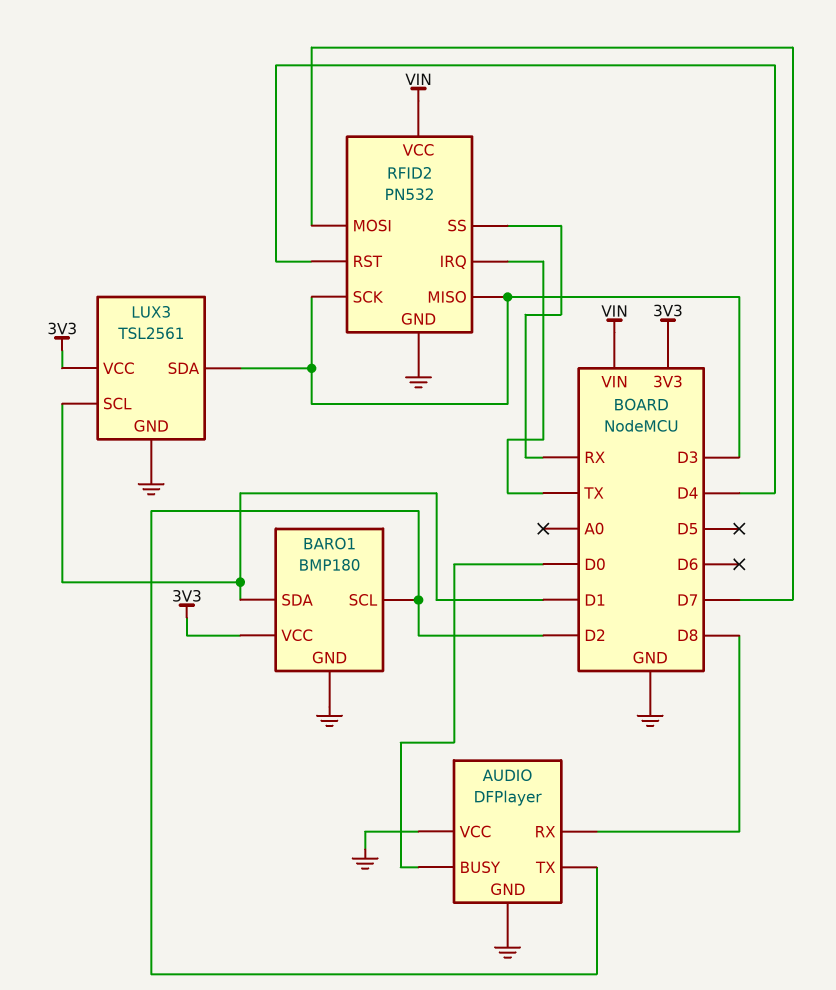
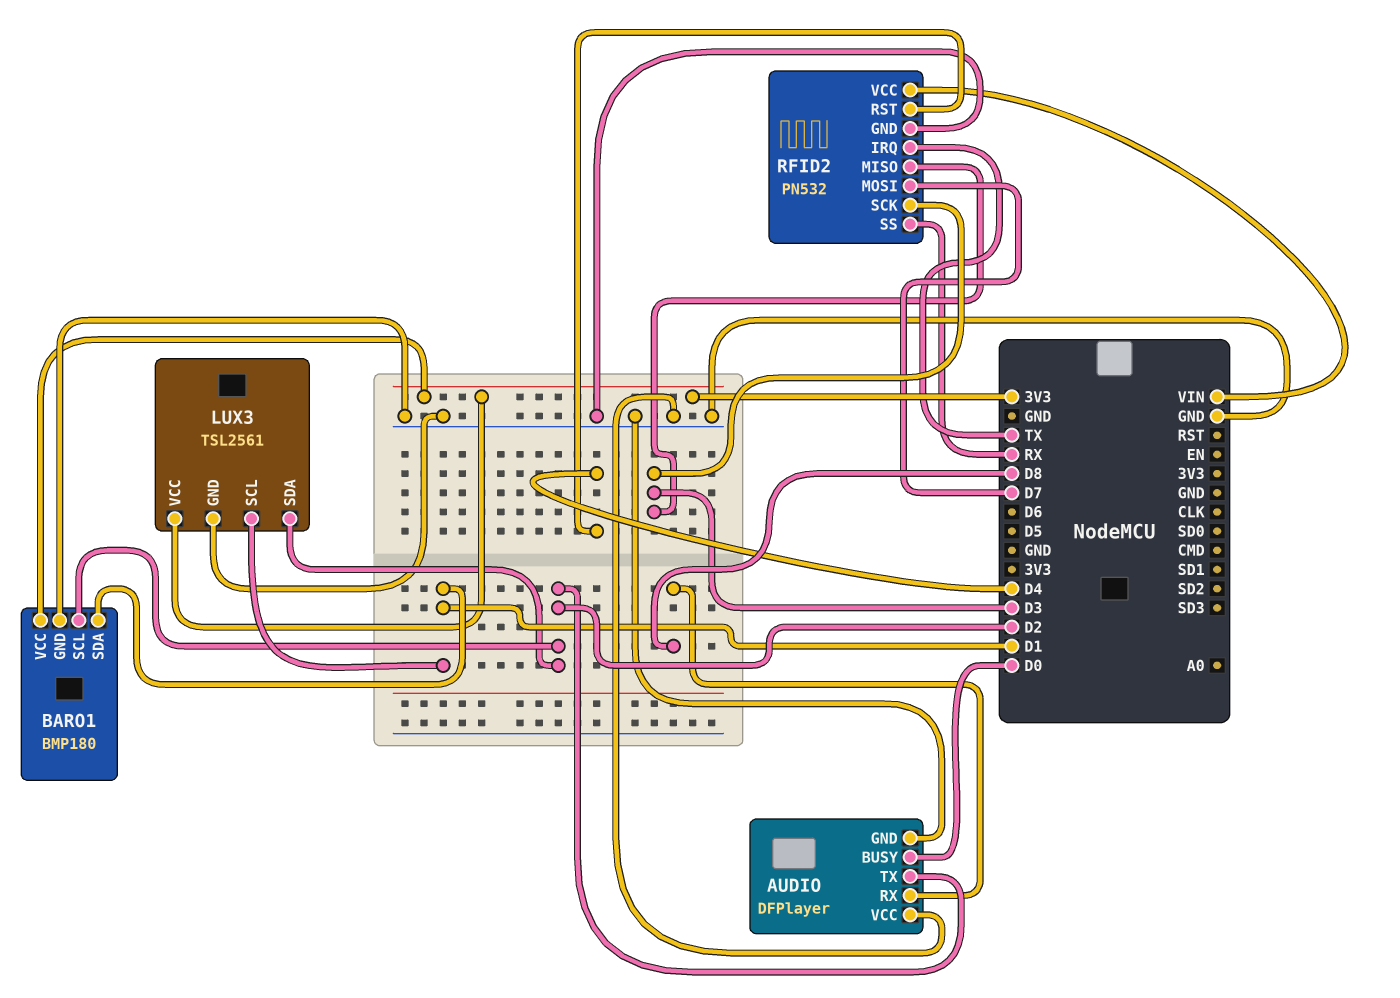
LUX3 pin SDA: D3 -> D2

